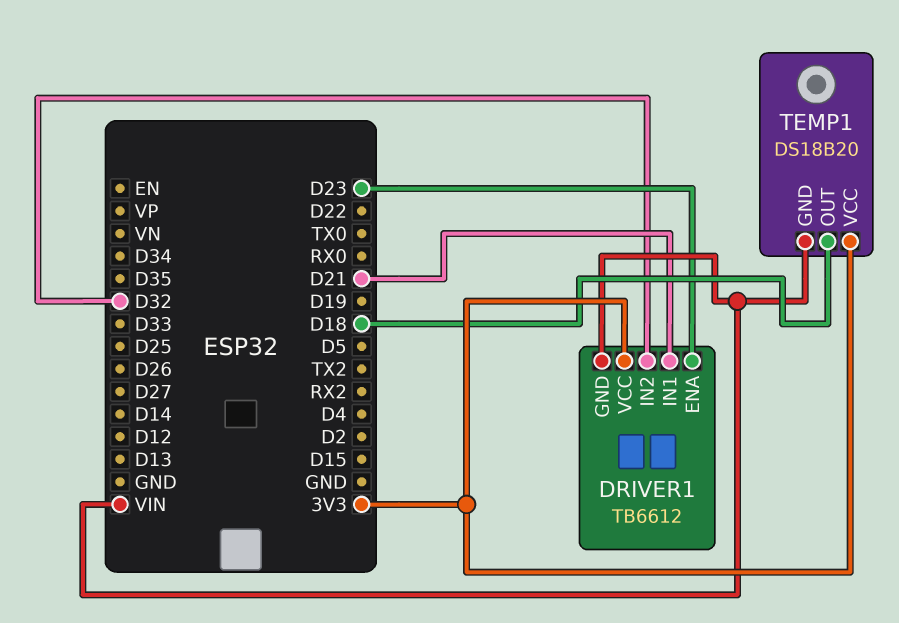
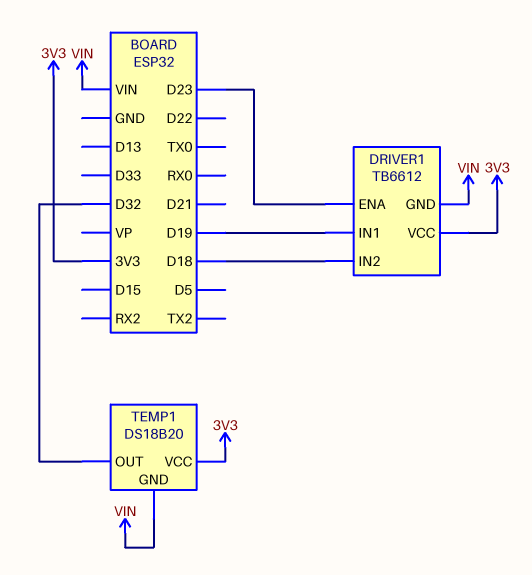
DRIVER1 pin IN1: D21 -> D19
DRIVER1 pin IN2: D32 -> D18
TEMP1 pin OUT: D18 -> D32

